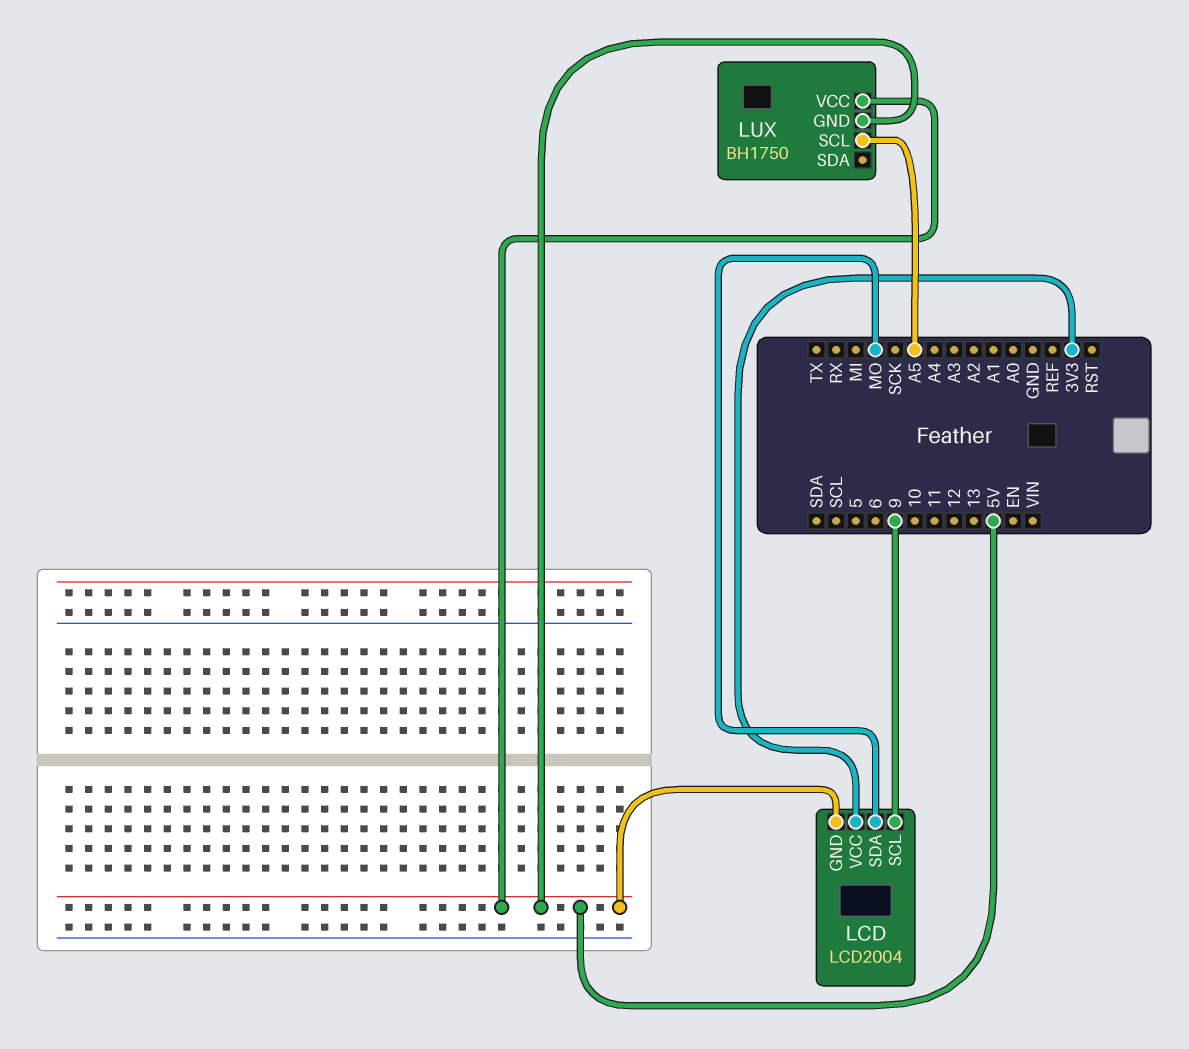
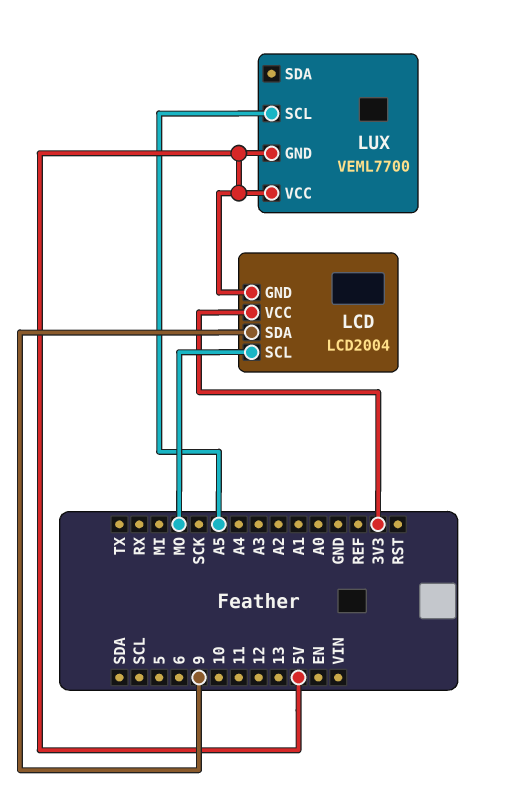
LCD pin SCL: 9 -> MO
LCD pin SDA: MO -> 9
LUX: BH1750 -> VEML7700

